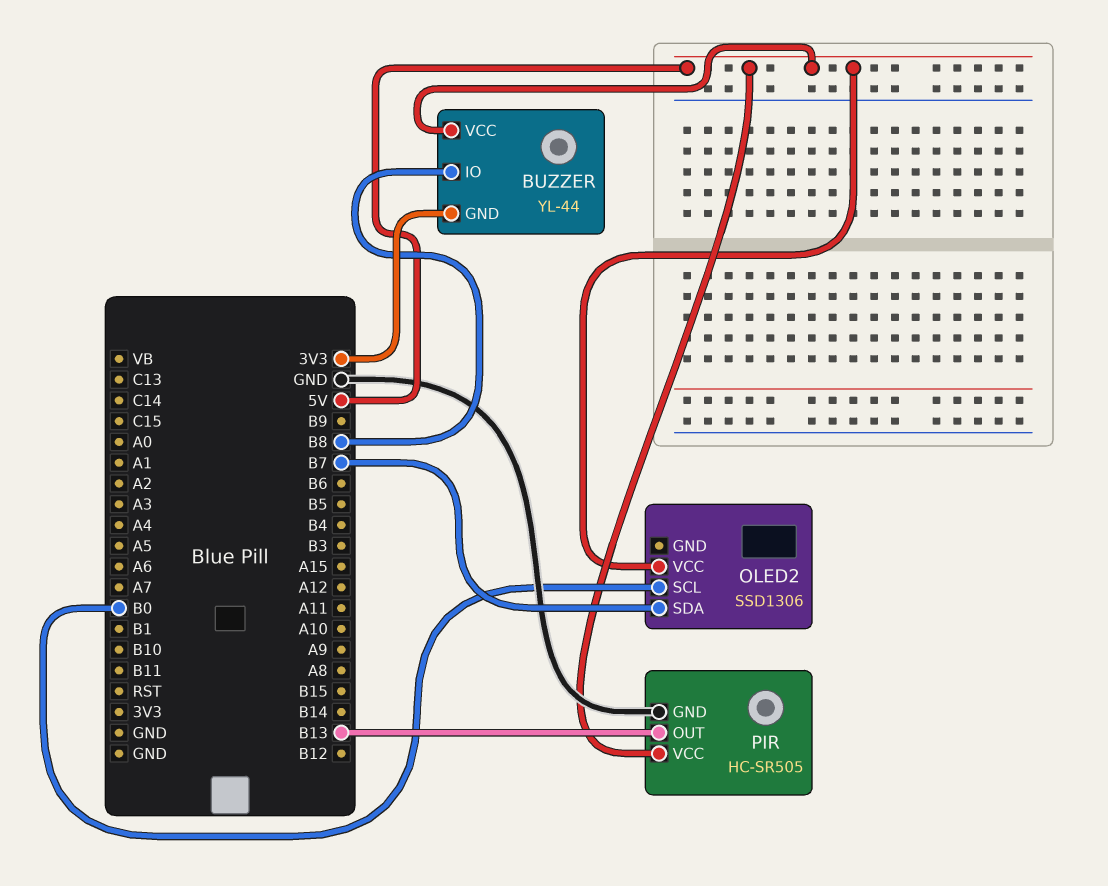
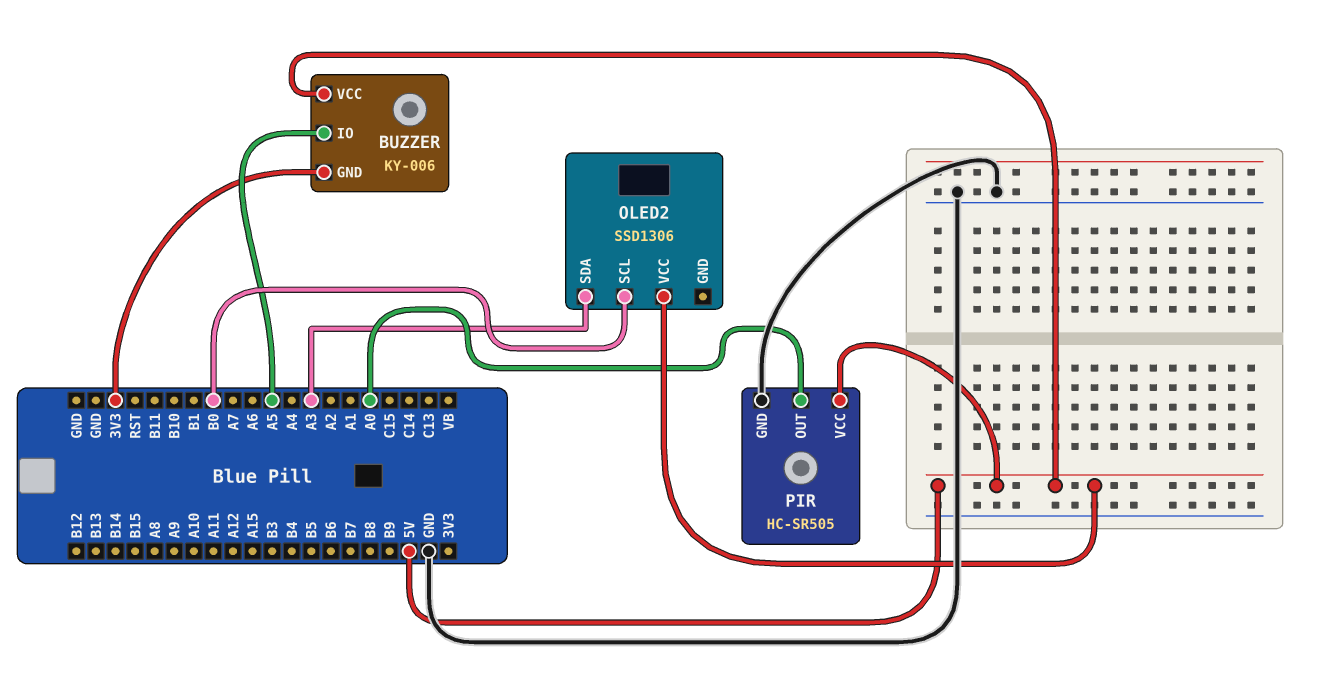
BUZZER: YL-44 -> KY-006
BUZZER pin IO: B8 -> A5
OLED2 pin SDA: B7 -> A3
PIR pin OUT: B13 -> A0

